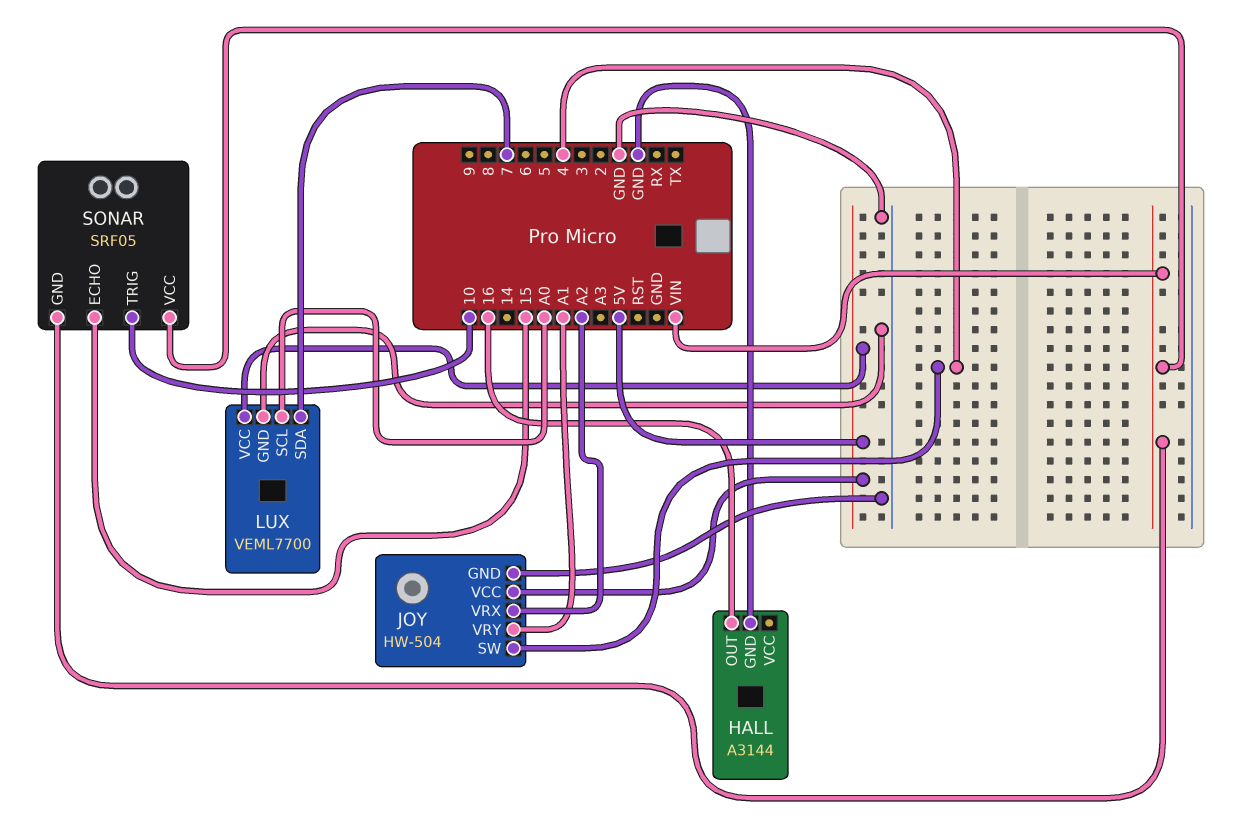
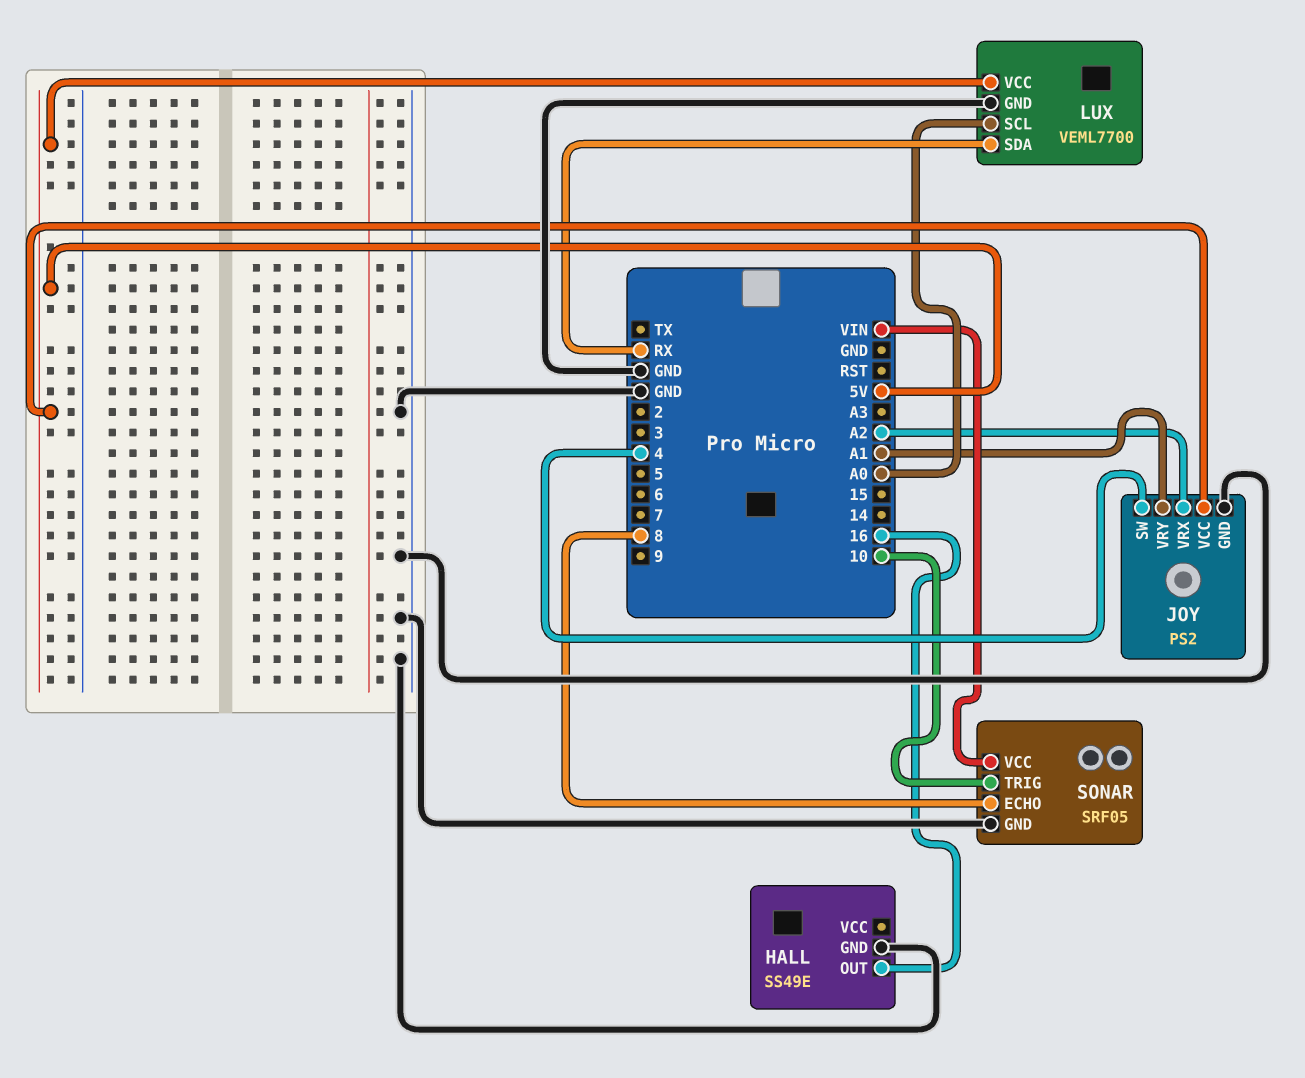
HALL: A3144 -> SS49E
JOY: HW-504 -> PS2
LUX pin SDA: 7 -> RX
SONAR pin ECHO: 15 -> 8
SONAR pin GND: VIN -> GND

